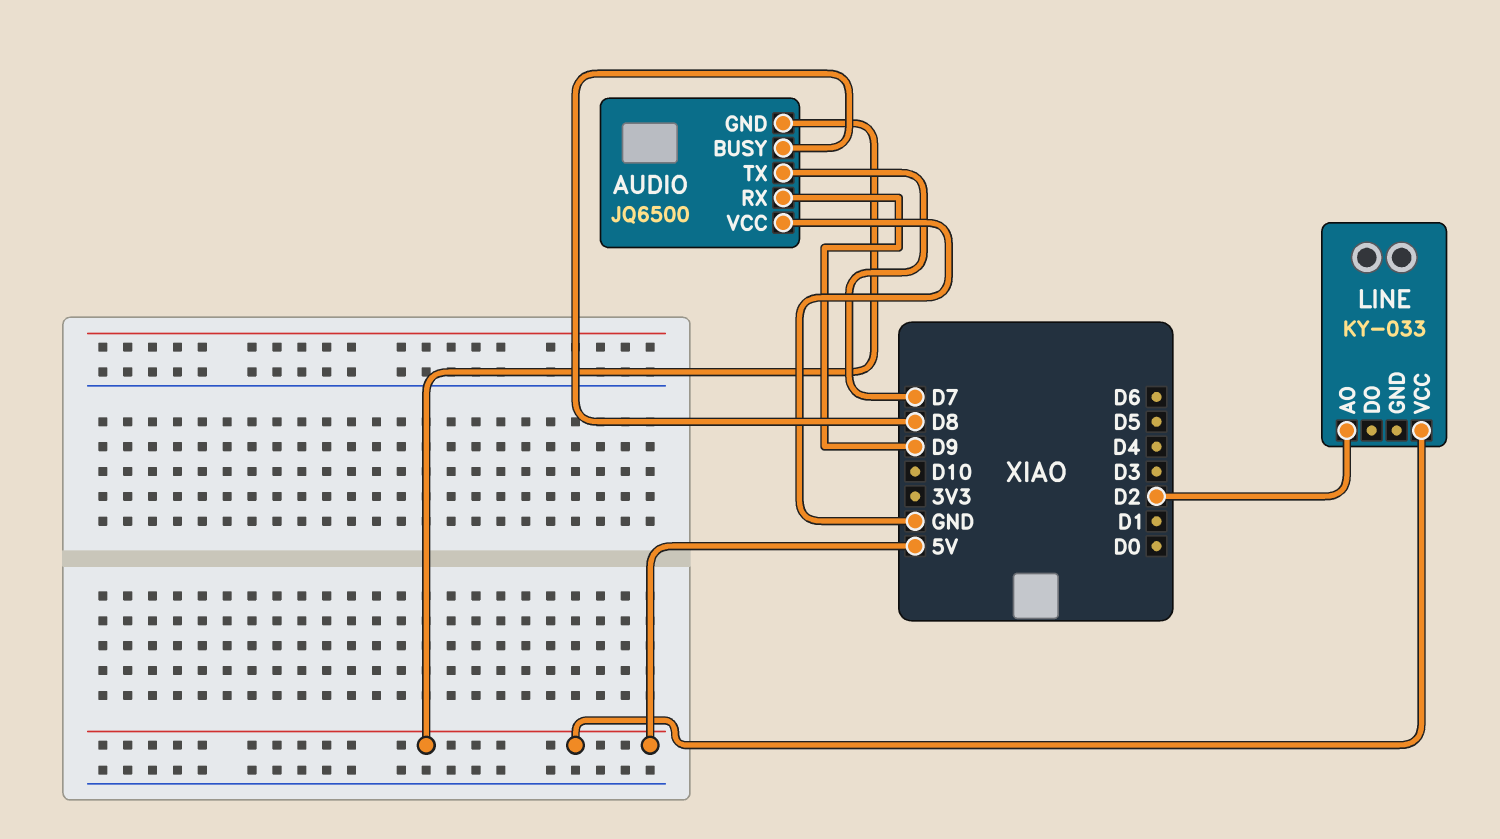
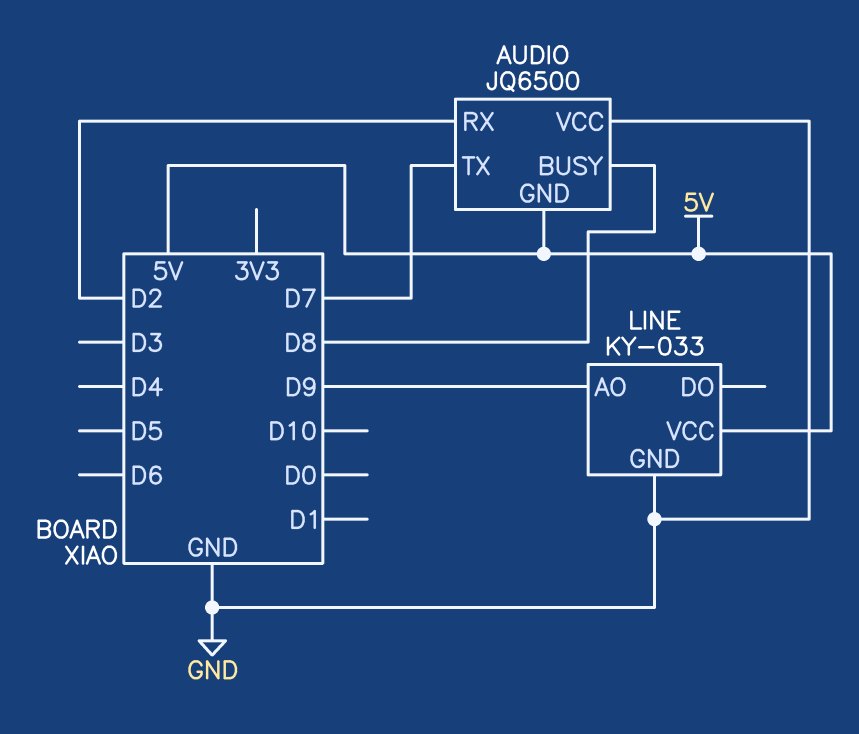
AUDIO pin RX: D9 -> D2
LINE pin AO: D2 -> D9
LINE pin GND: none -> GND

